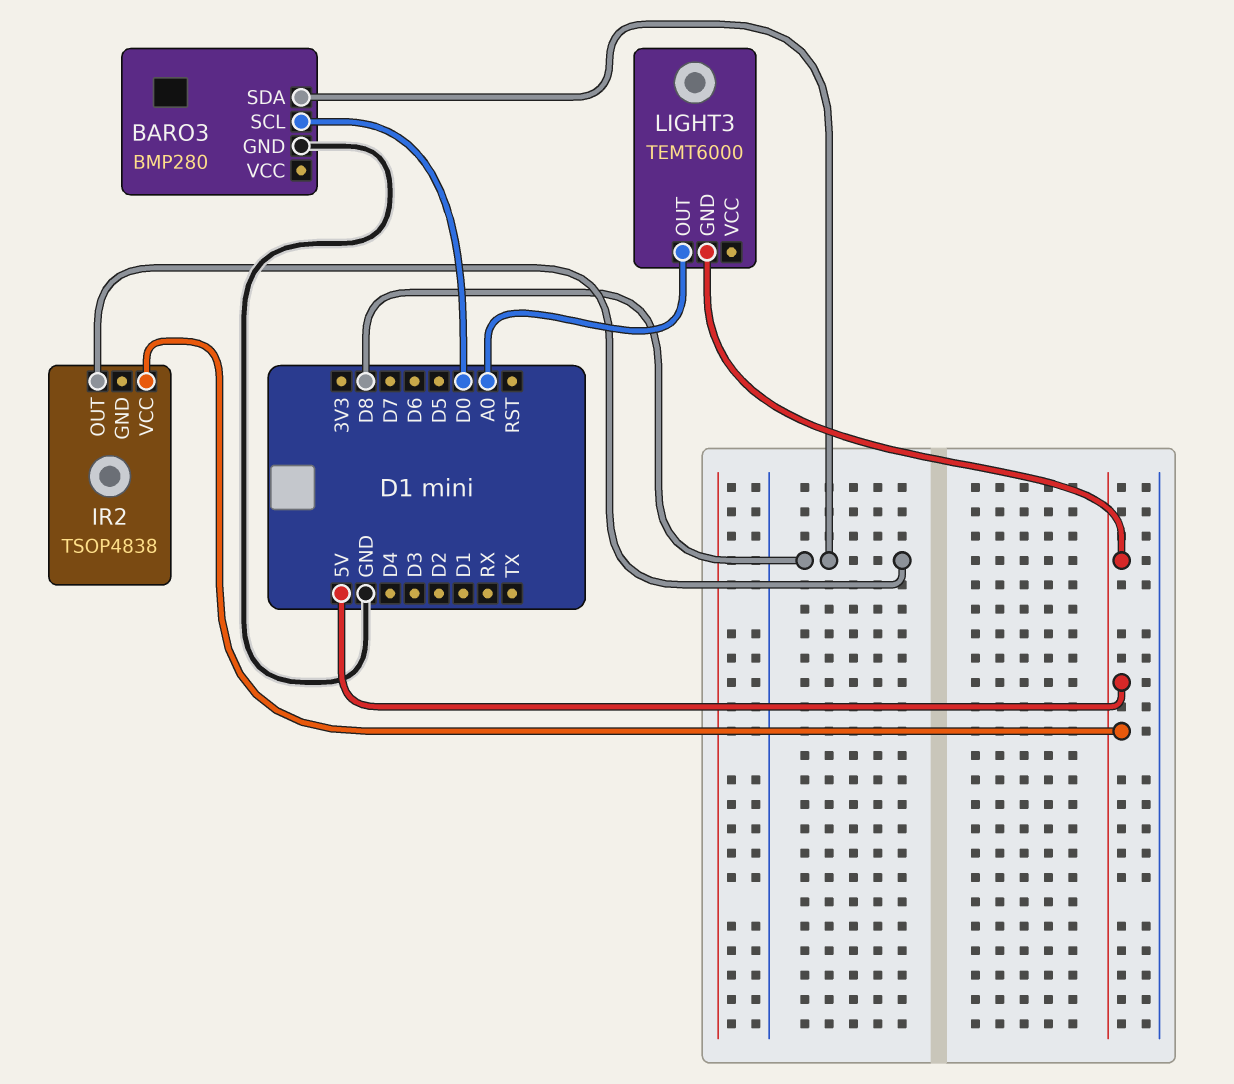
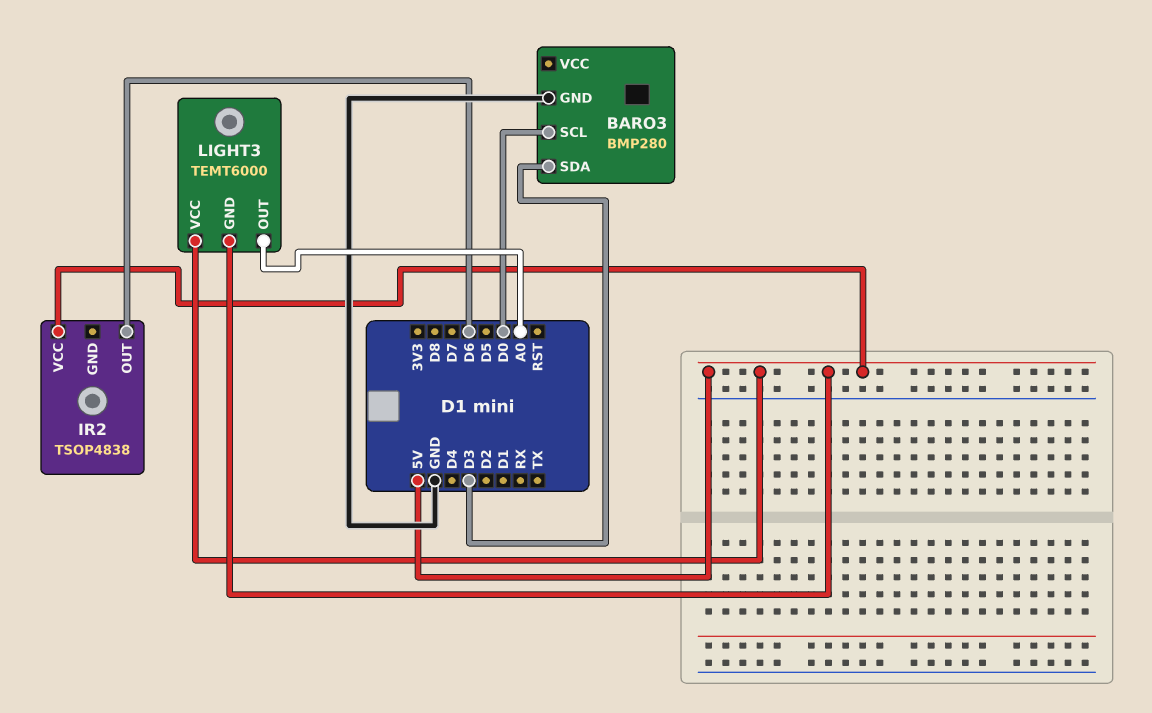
BARO3 pin SDA: D8 -> D3
IR2 pin OUT: D8 -> D6
LIGHT3 pin VCC: none -> 5V

